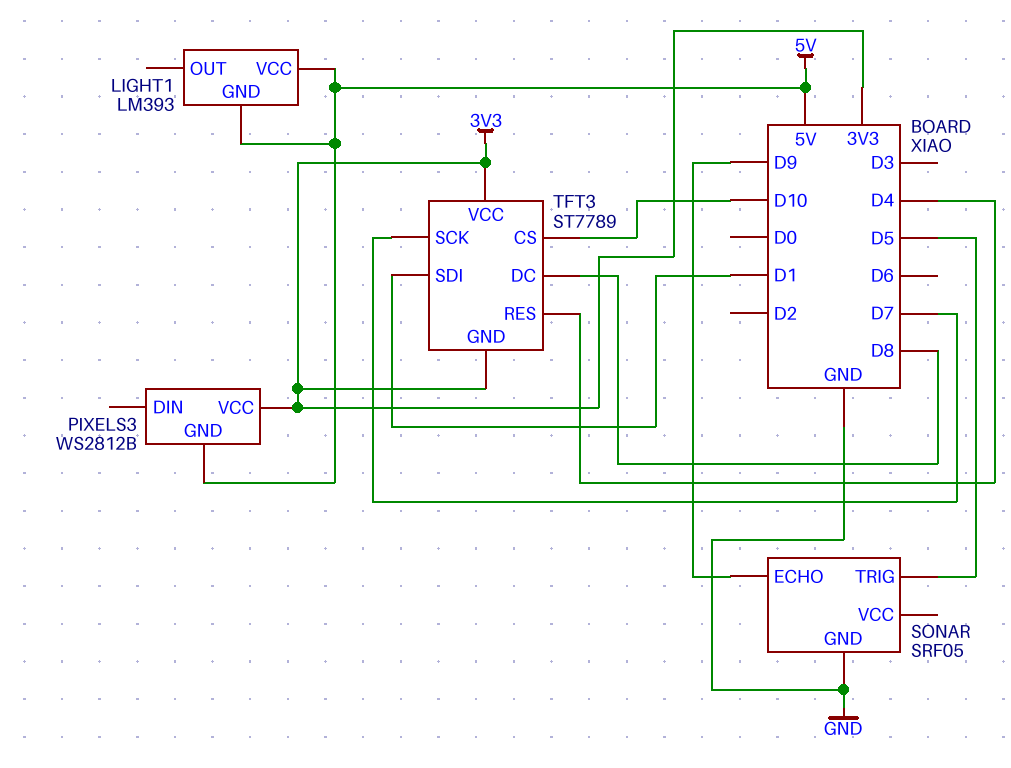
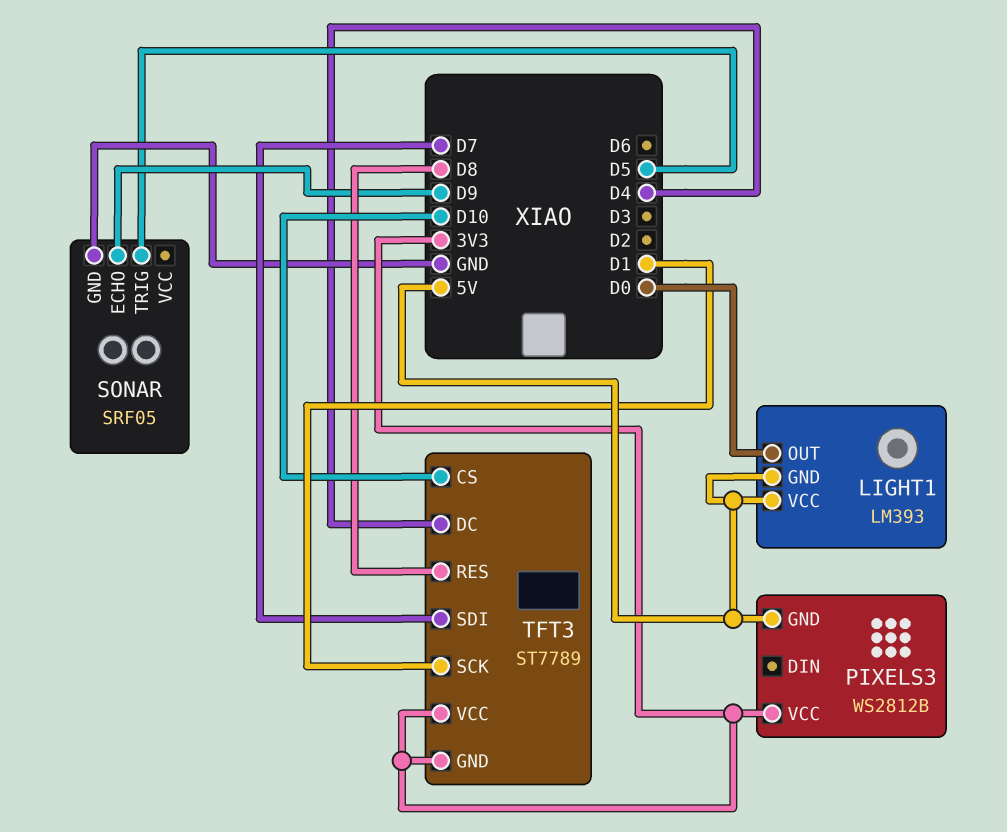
LIGHT1 pin OUT: none -> D0
TFT3 pin DC: D8 -> D4
TFT3 pin RES: D4 -> D8
TFT3 pin SCK: D7 -> D1
TFT3 pin SDI: D1 -> D7

